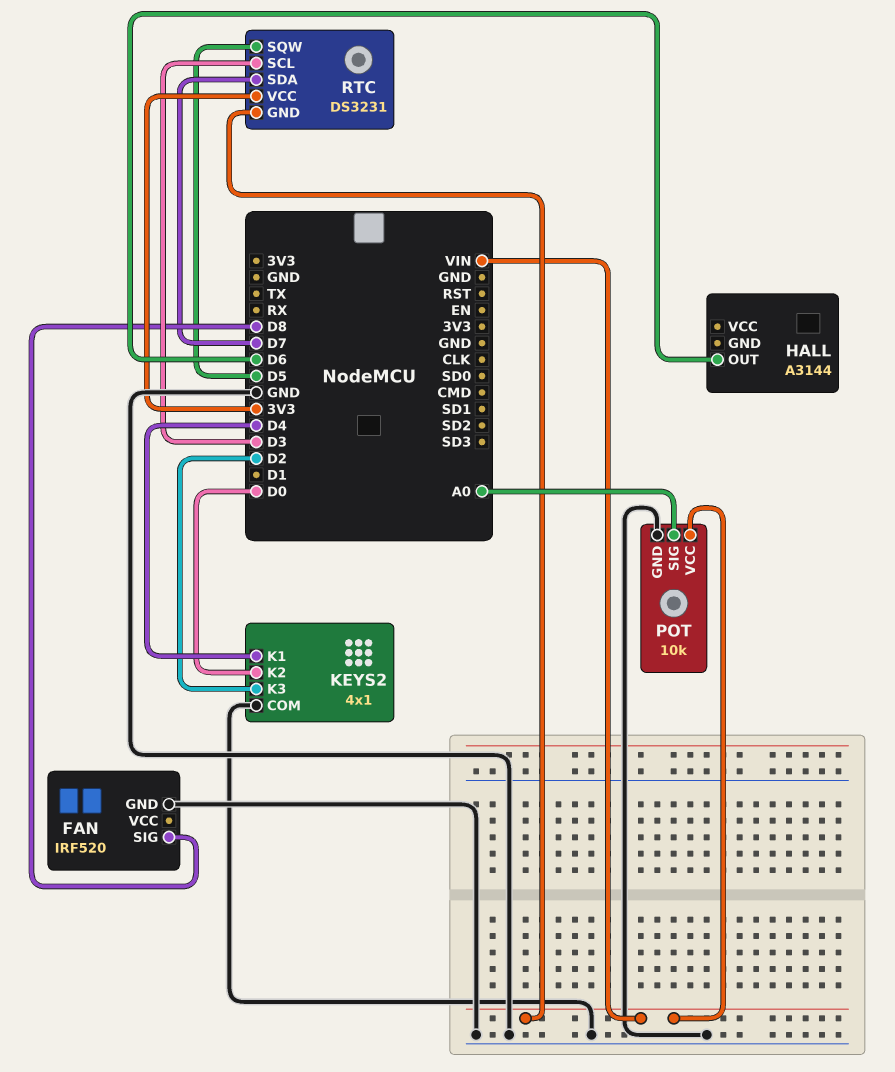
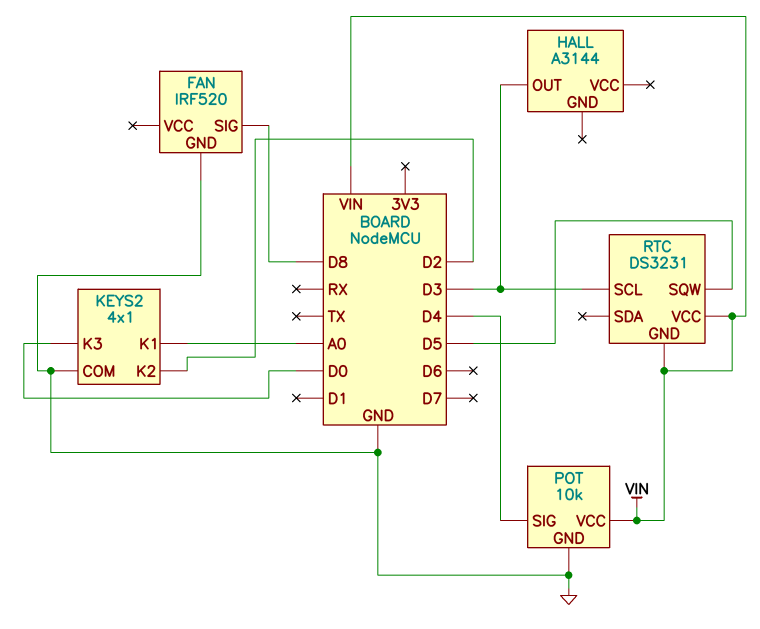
HALL pin OUT: D6 -> D3
KEYS2 pin K1: D4 -> A0
KEYS2 pin K2: D0 -> D2
KEYS2 pin K3: D2 -> D0
POT pin SIG: A0 -> D4
RTC pin SDA: D7 -> none
RTC pin VCC: 3V3 -> VIN

